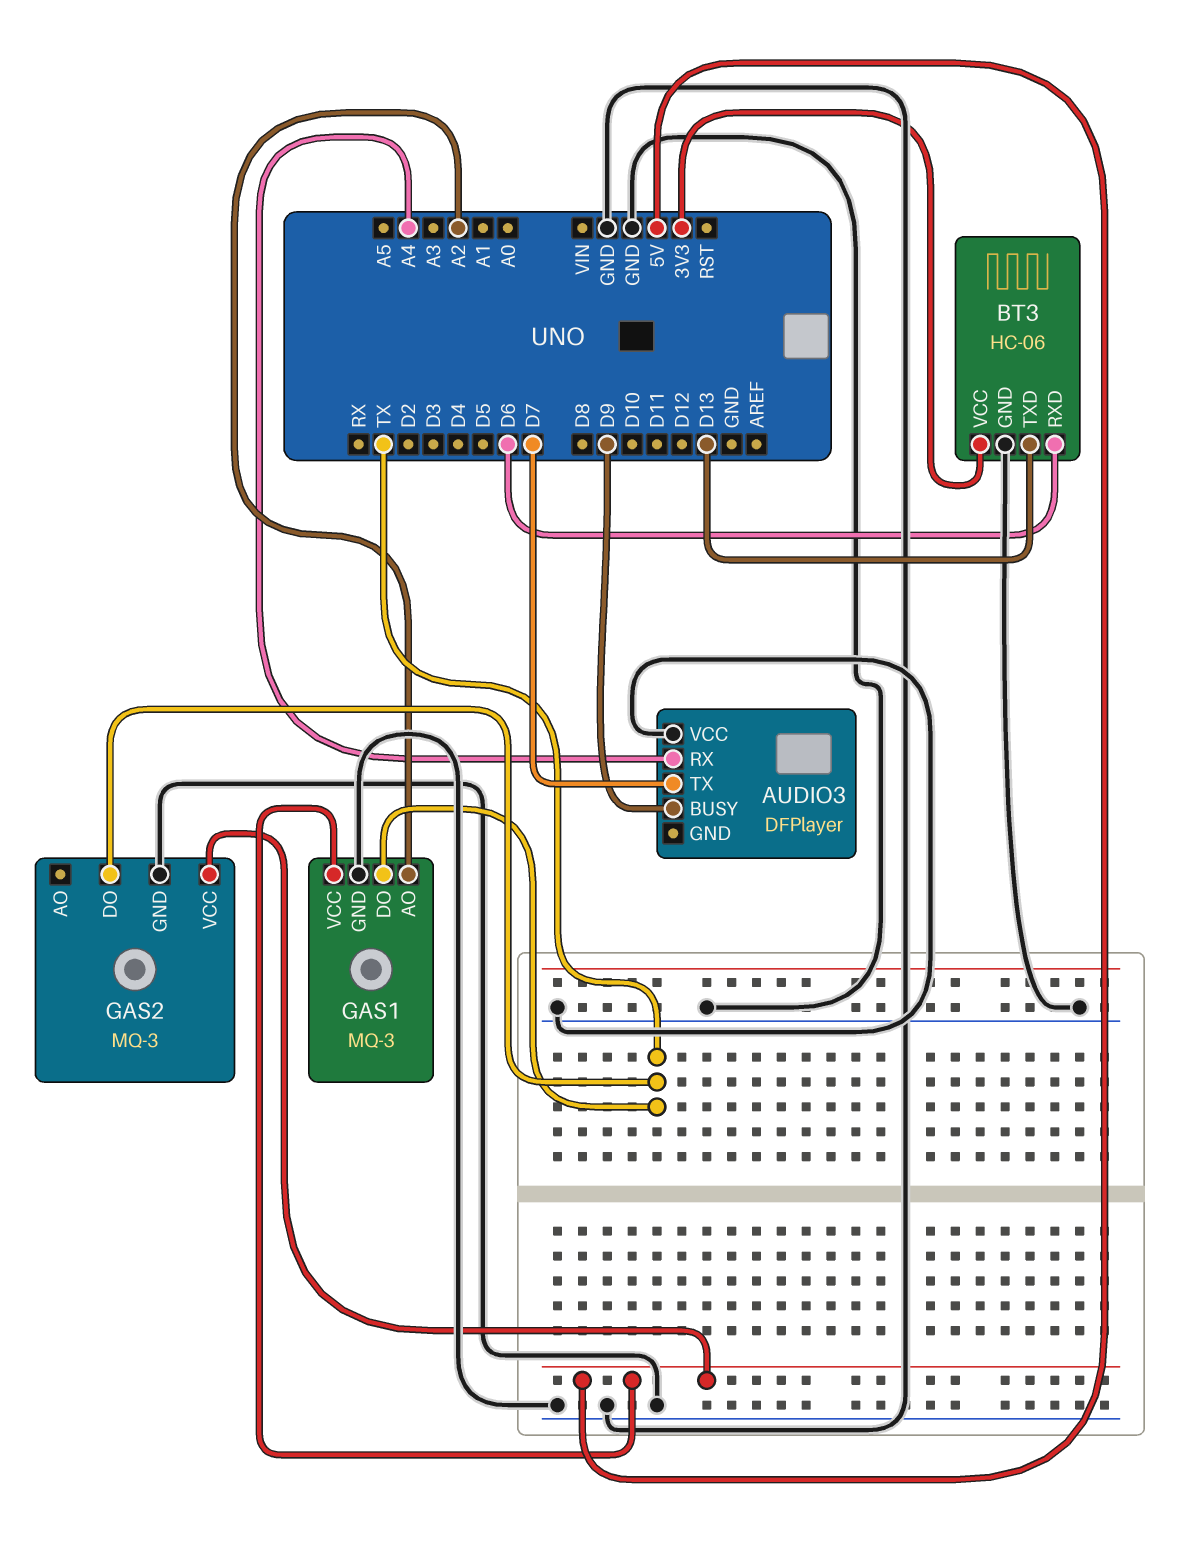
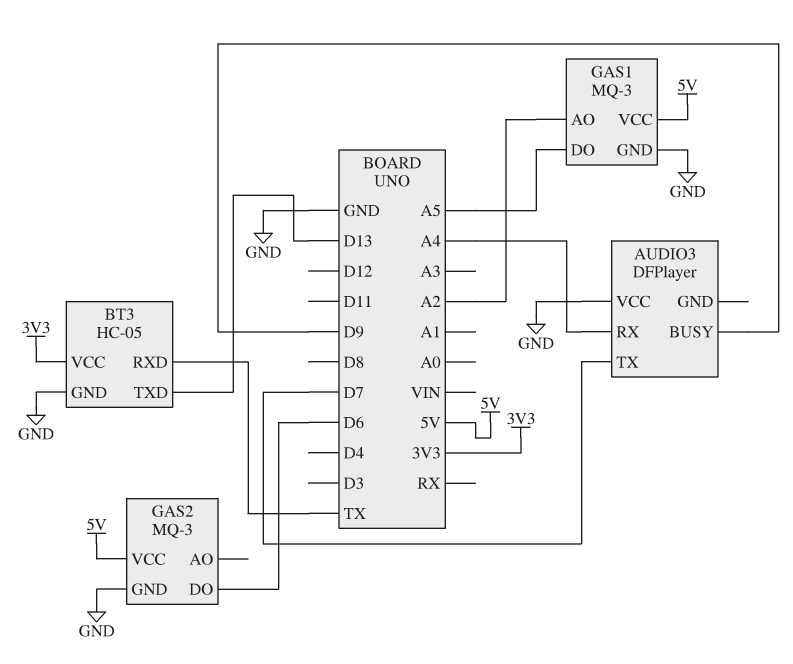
BT3: HC-06 -> HC-05
BT3 pin RXD: D6 -> TX
GAS1 pin DO: TX -> A5
GAS2 pin DO: TX -> D6

